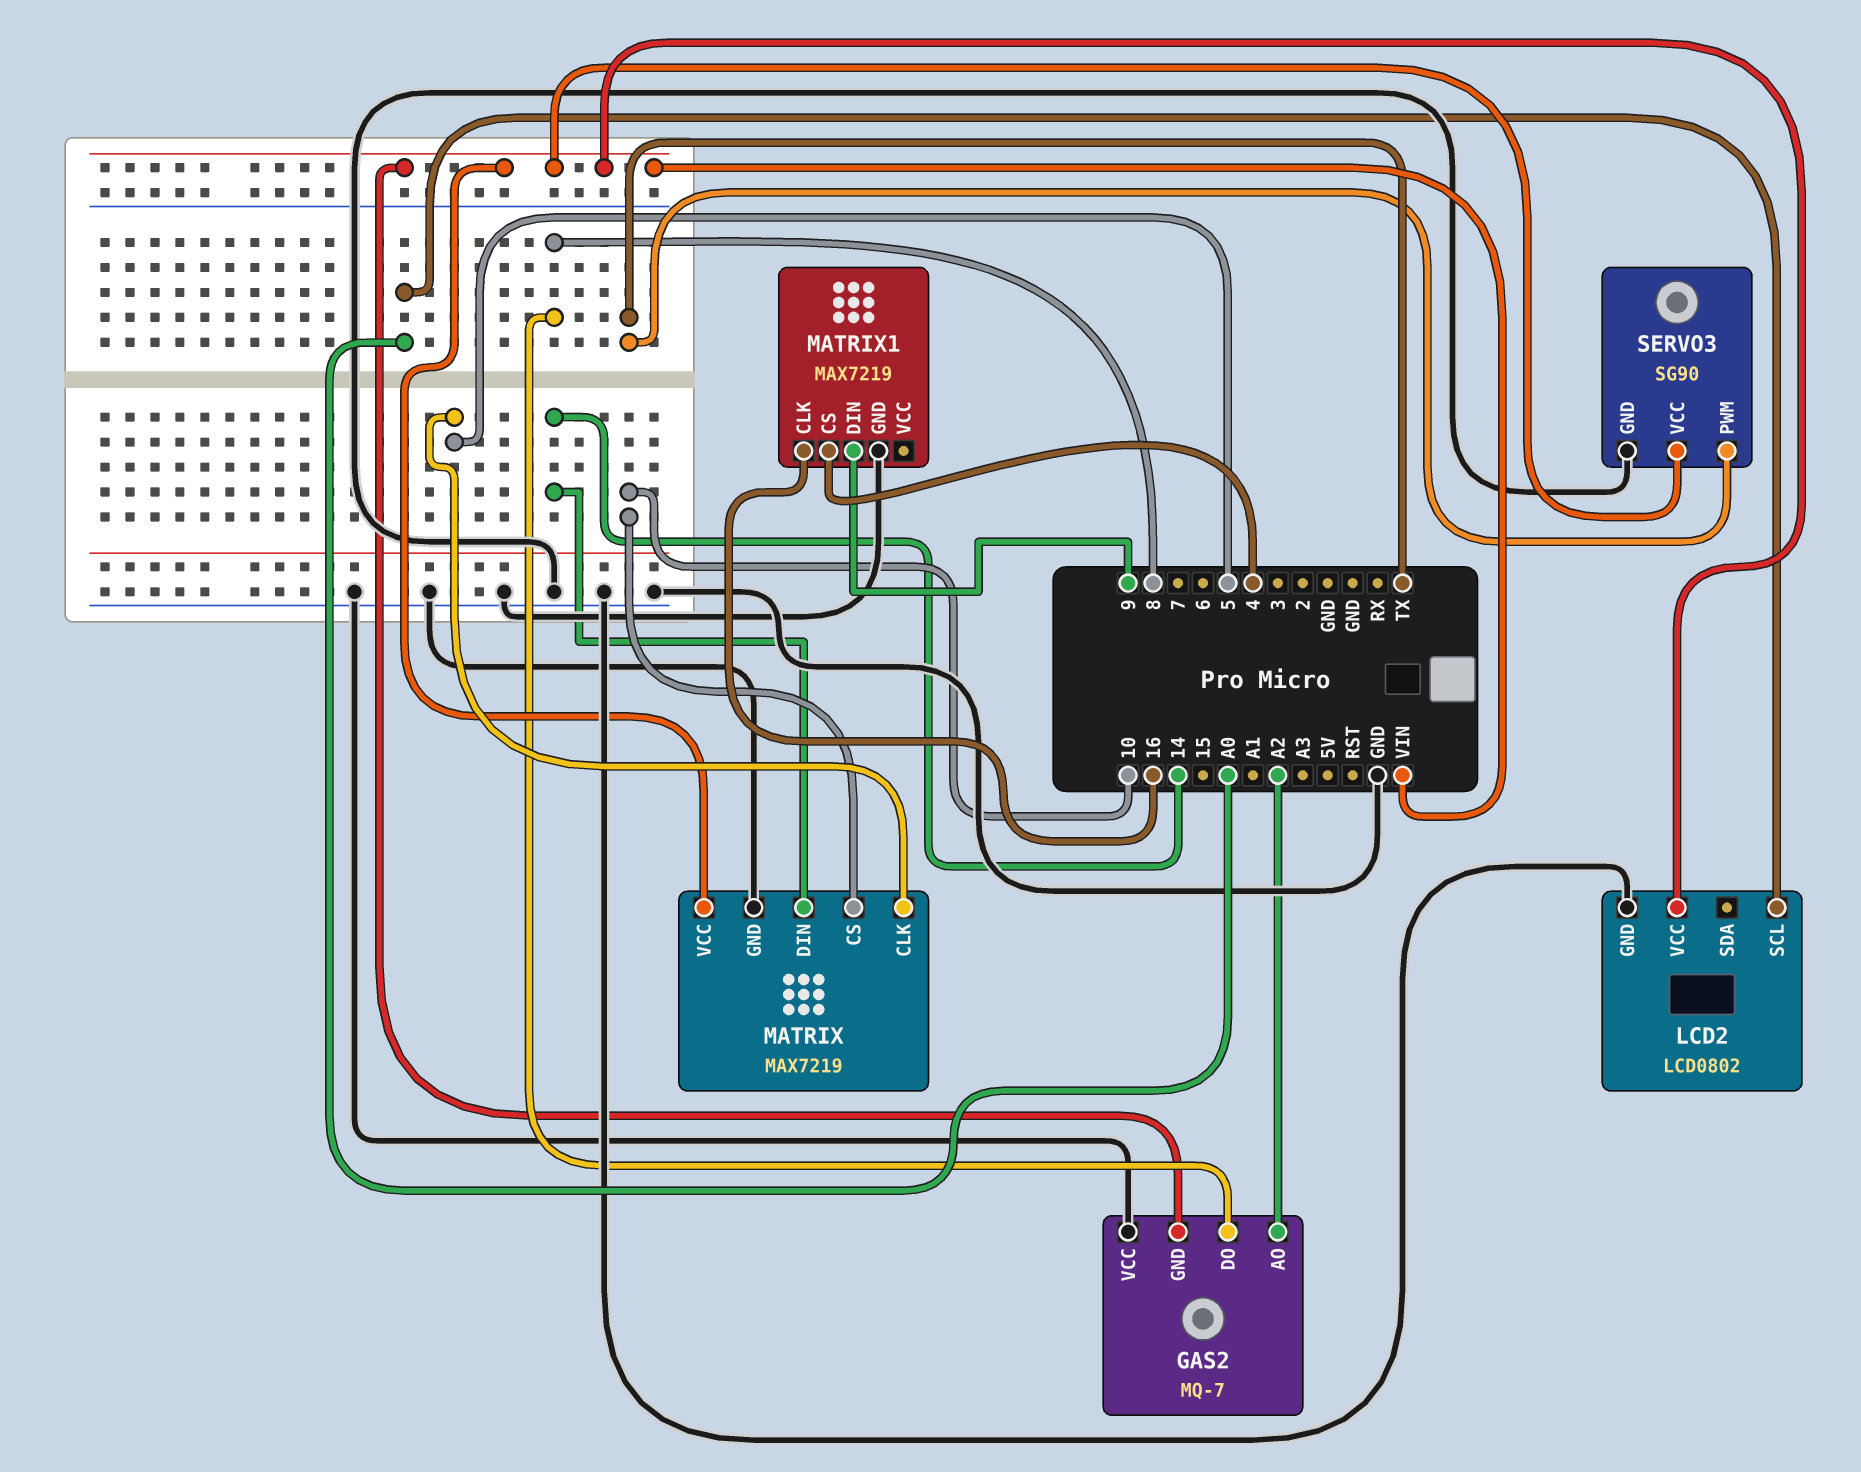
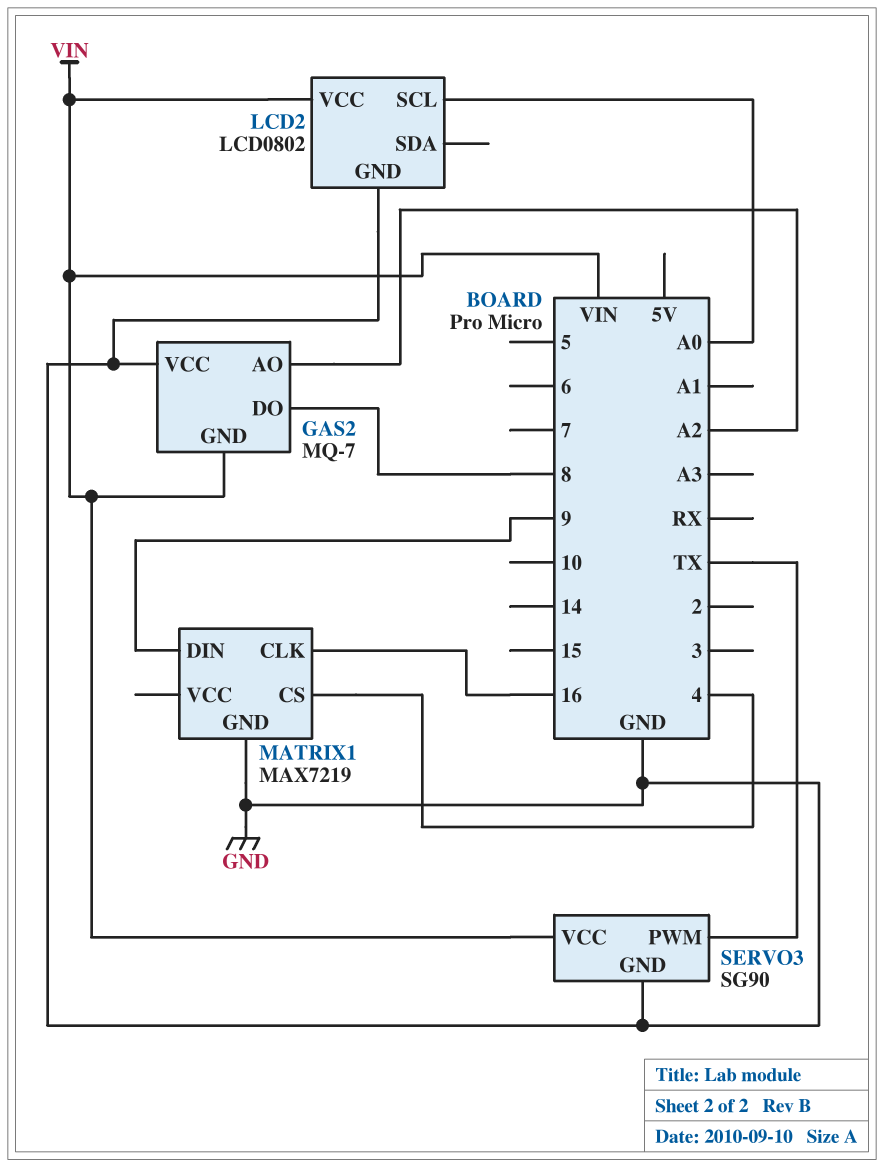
MATRIX: MAX7219 -> none
MATRIX pin CLK: 5 -> none
MATRIX pin CS: 10 -> none
MATRIX pin DIN: 14 -> none
MATRIX pin GND: GND -> none
MATRIX pin VCC: VIN -> none

